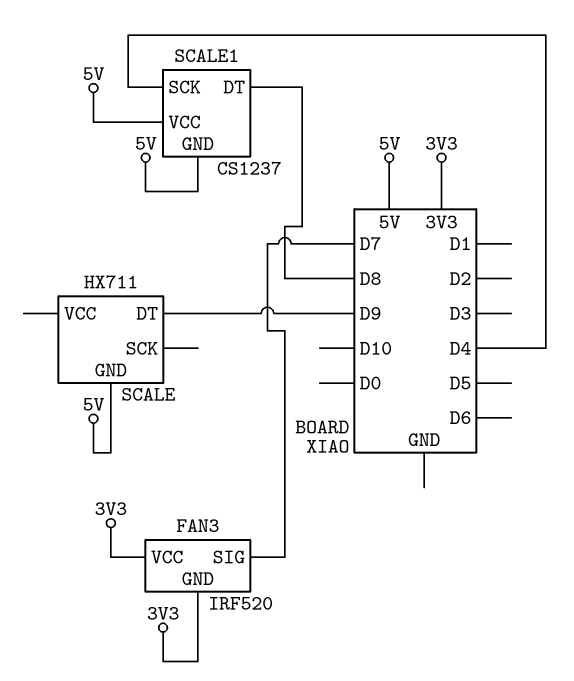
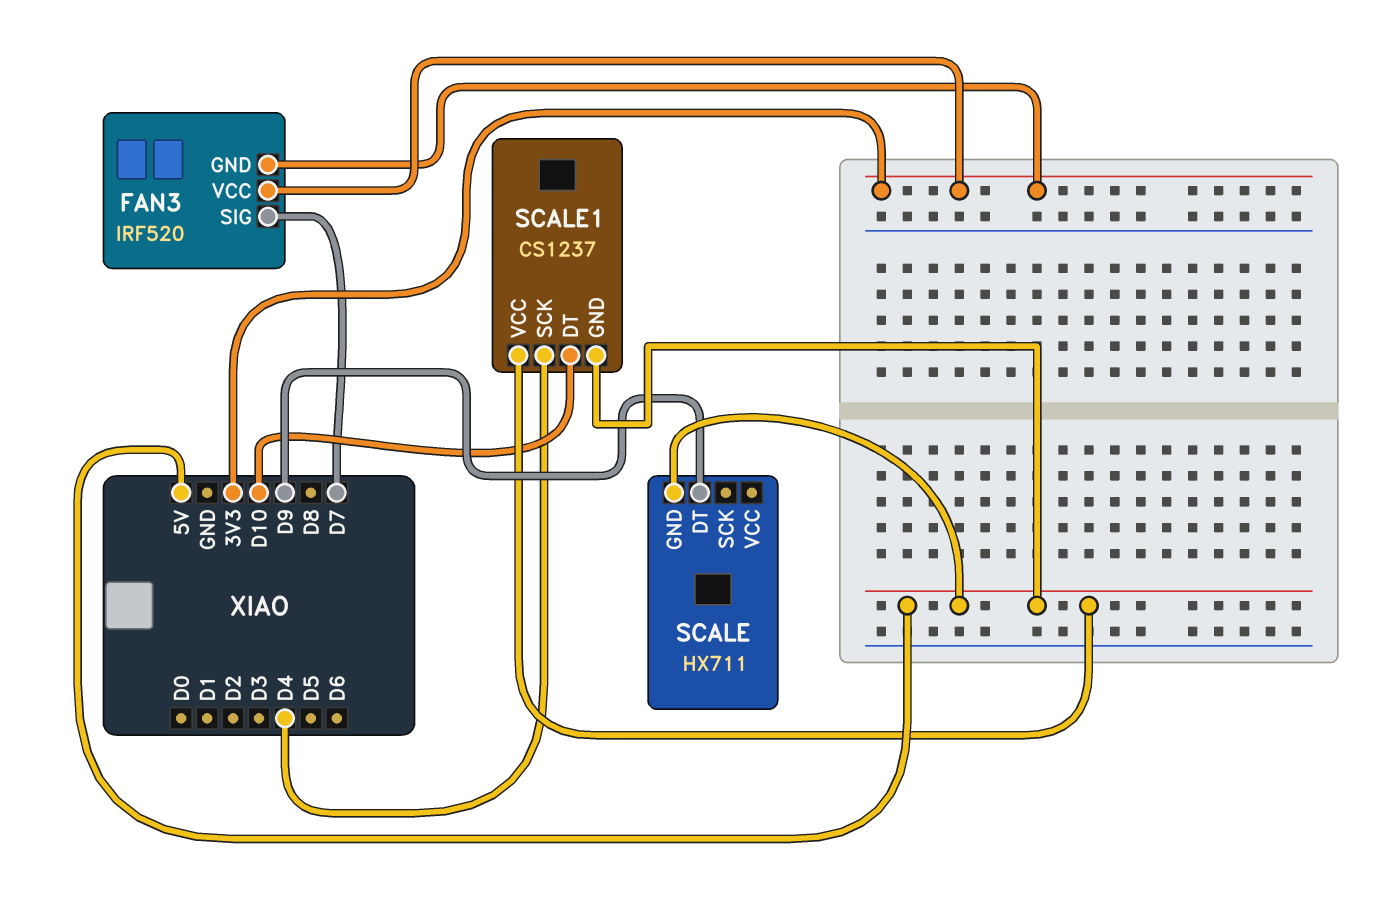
SCALE1 pin DT: D8 -> D10

